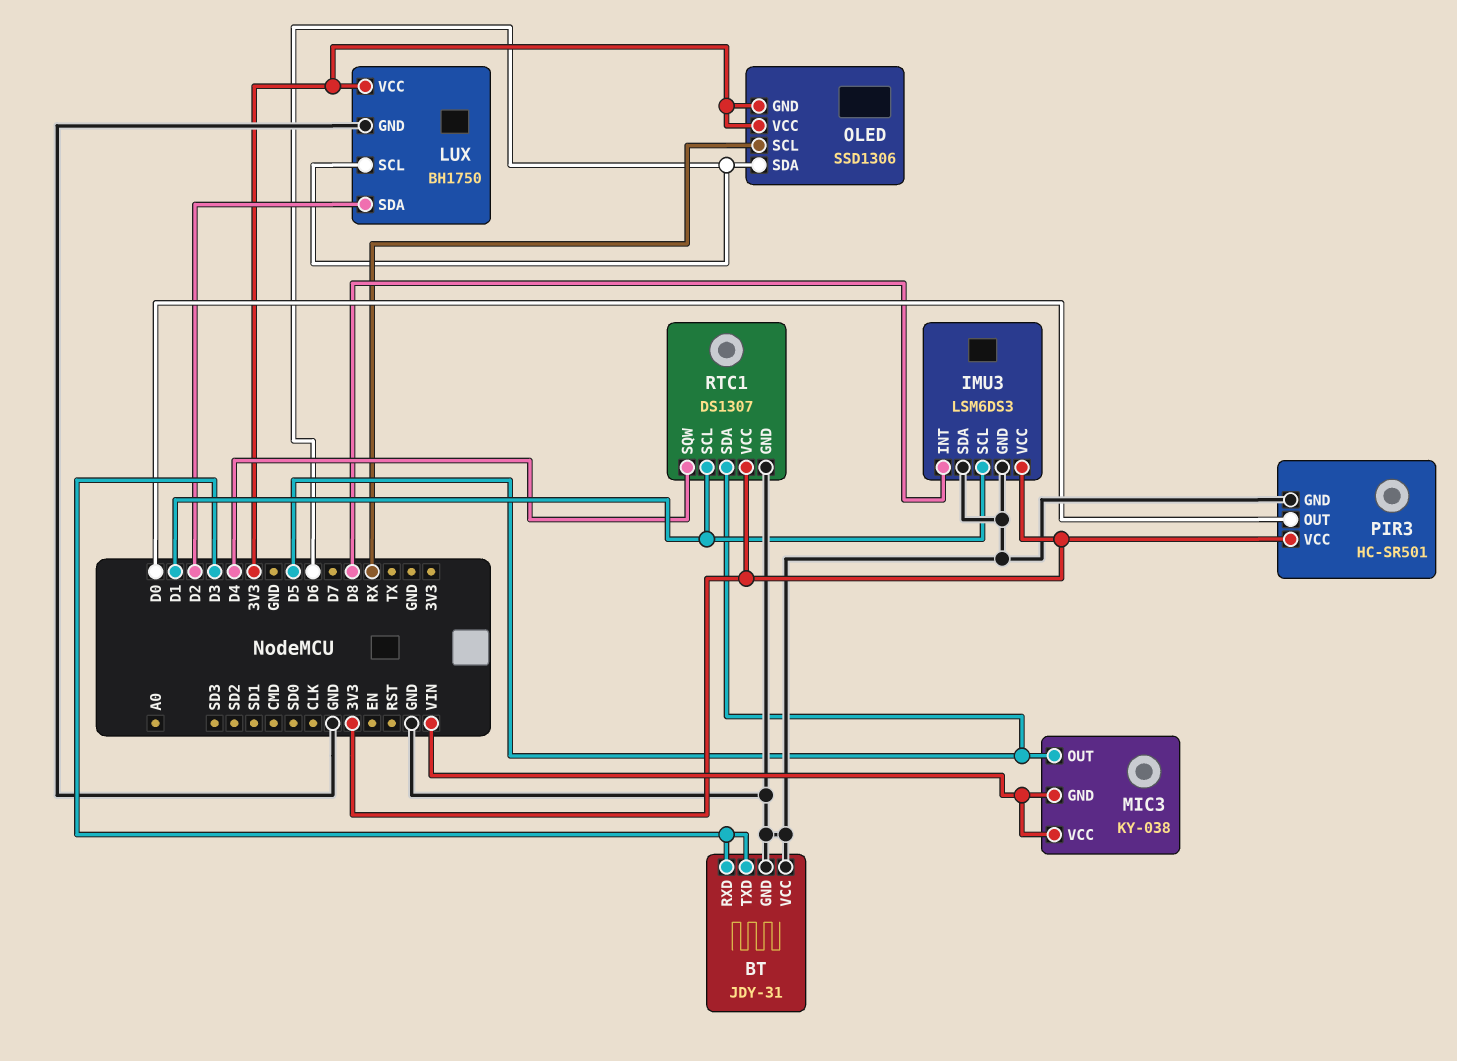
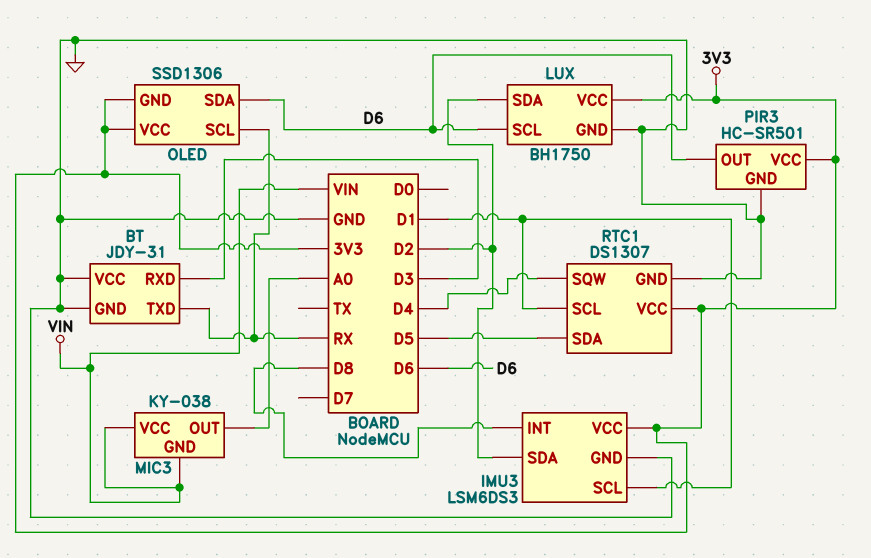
BT pin TXD: D3 -> RX
IMU3 pin SDA: GND -> D2
MIC3 pin OUT: D5 -> A0
PIR3 pin OUT: D0 -> D6

